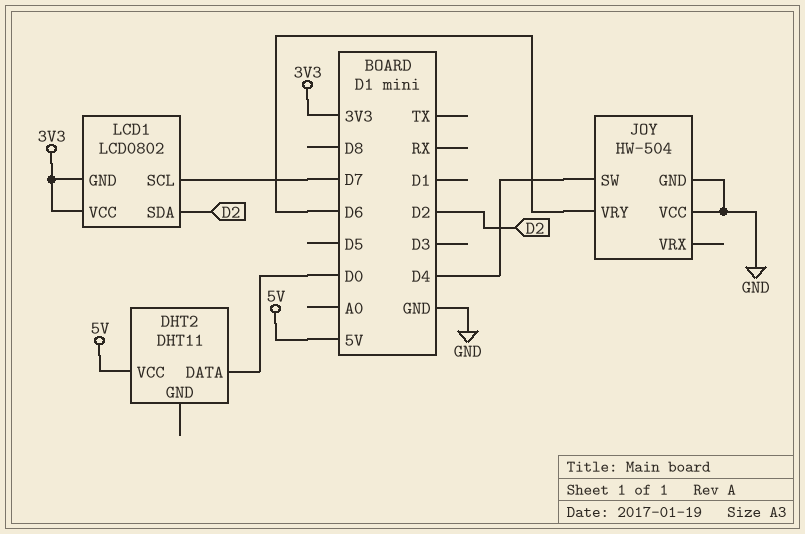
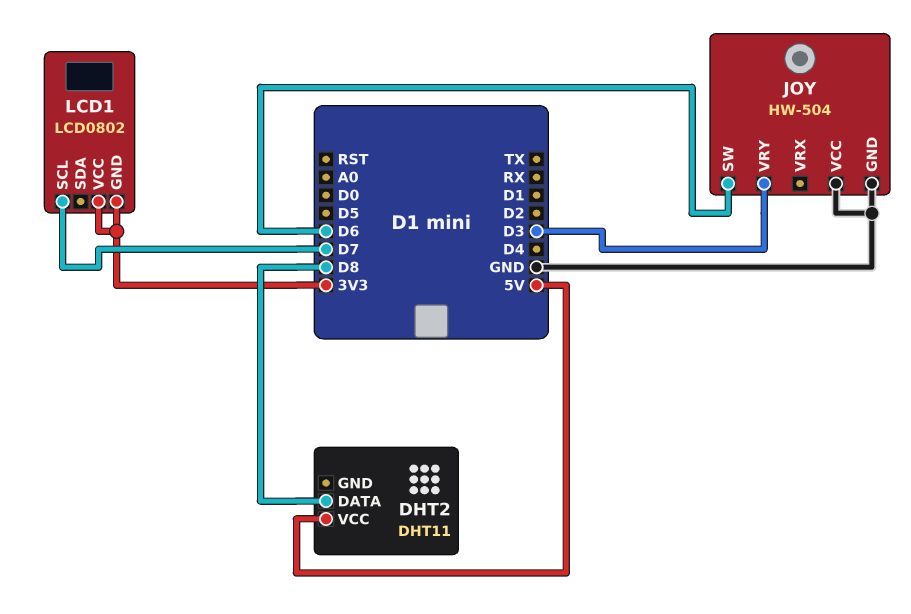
DHT2 pin DATA: D0 -> D8
JOY pin SW: D4 -> D6
JOY pin VRY: D6 -> D3
LCD1 pin SDA: D2 -> none

